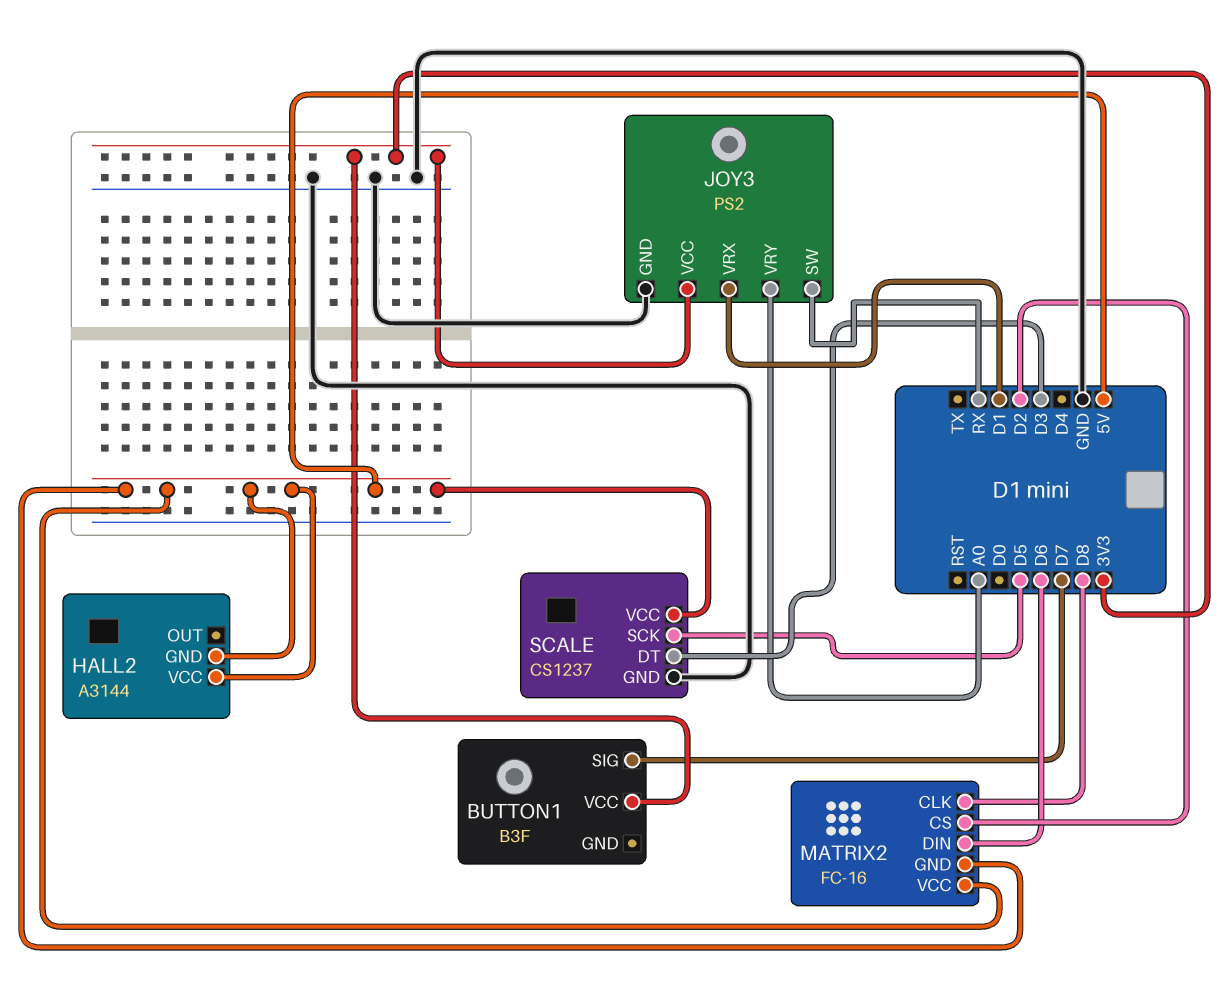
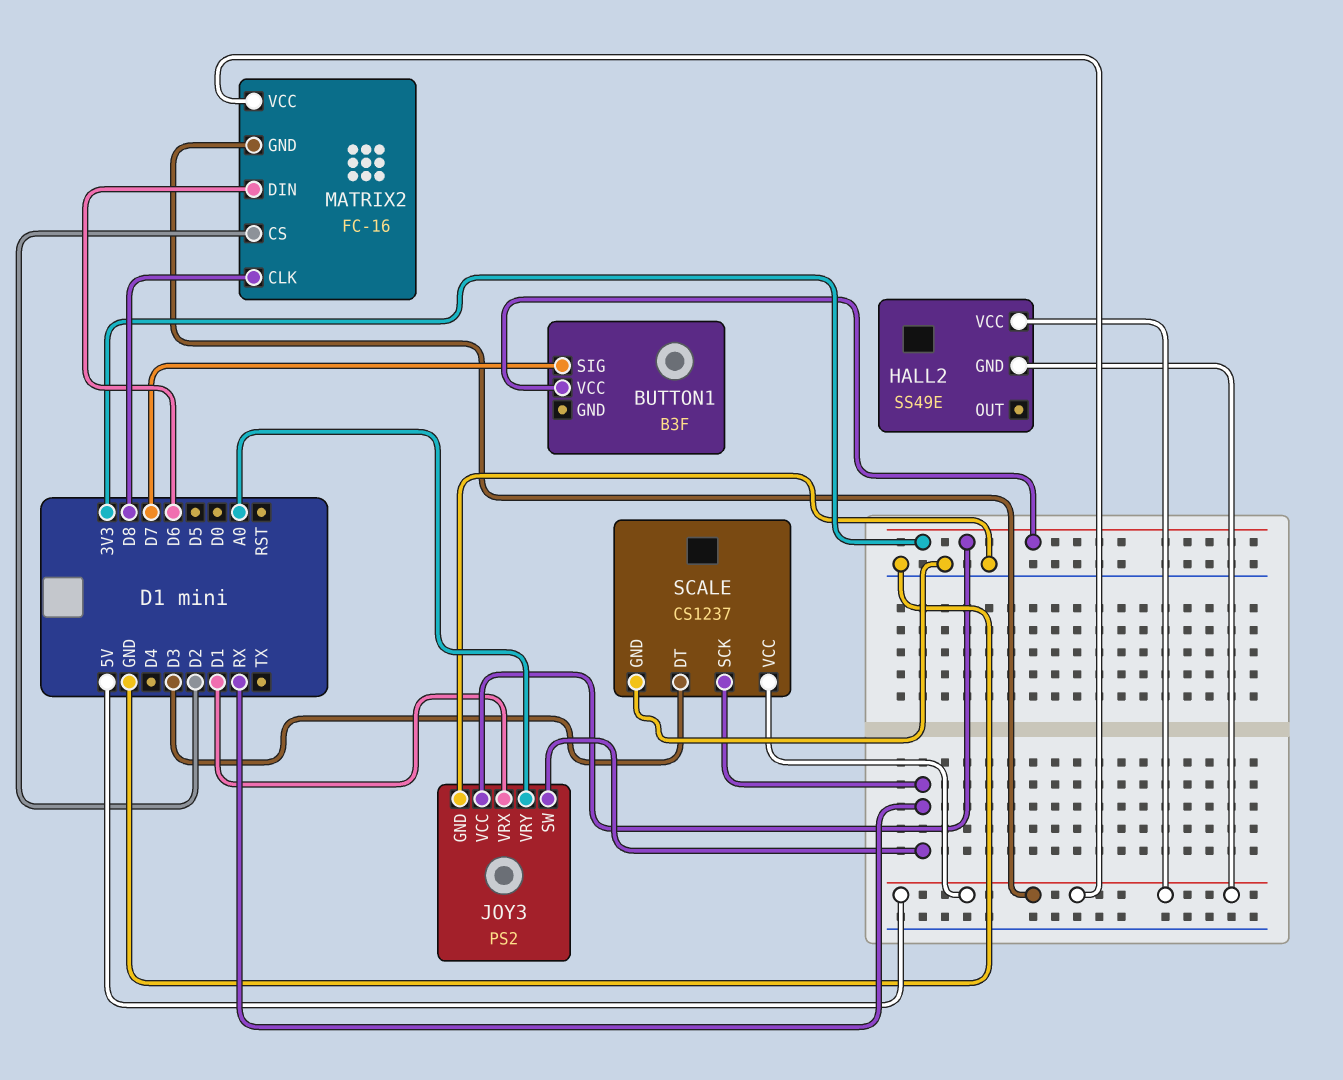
HALL2: A3144 -> SS49E
SCALE pin SCK: D5 -> RX

